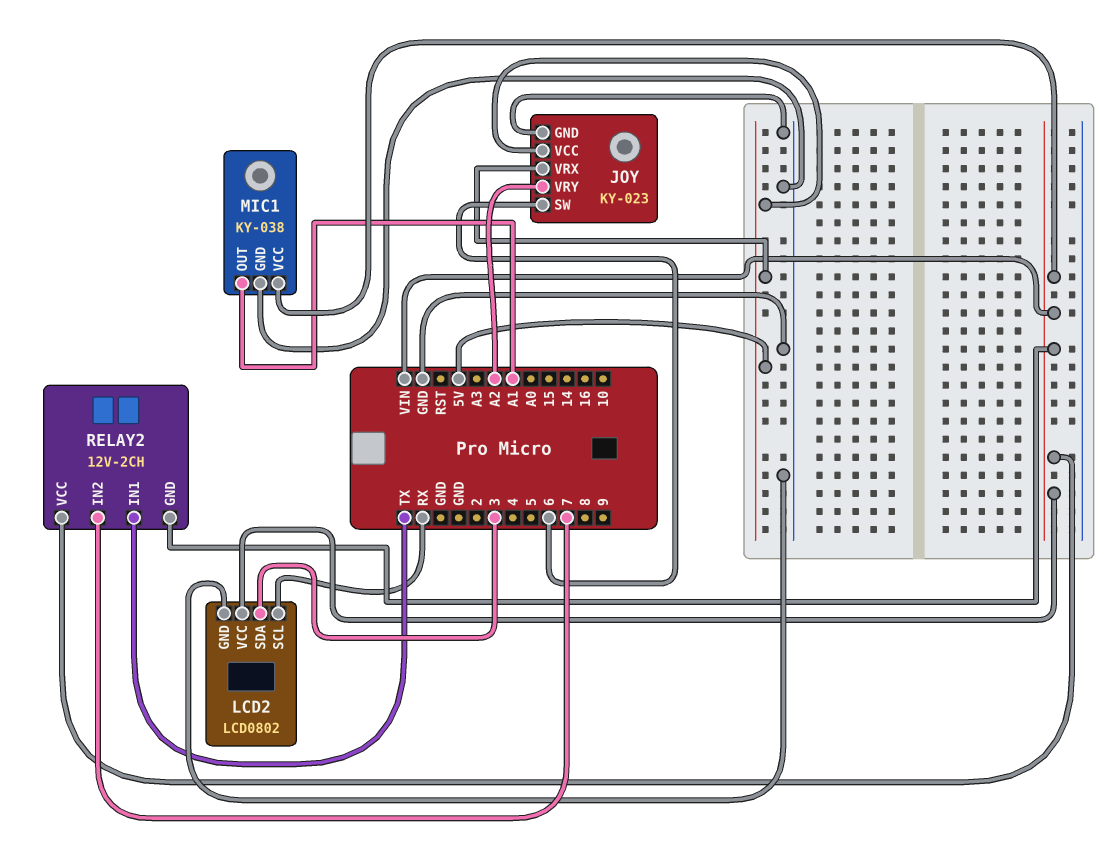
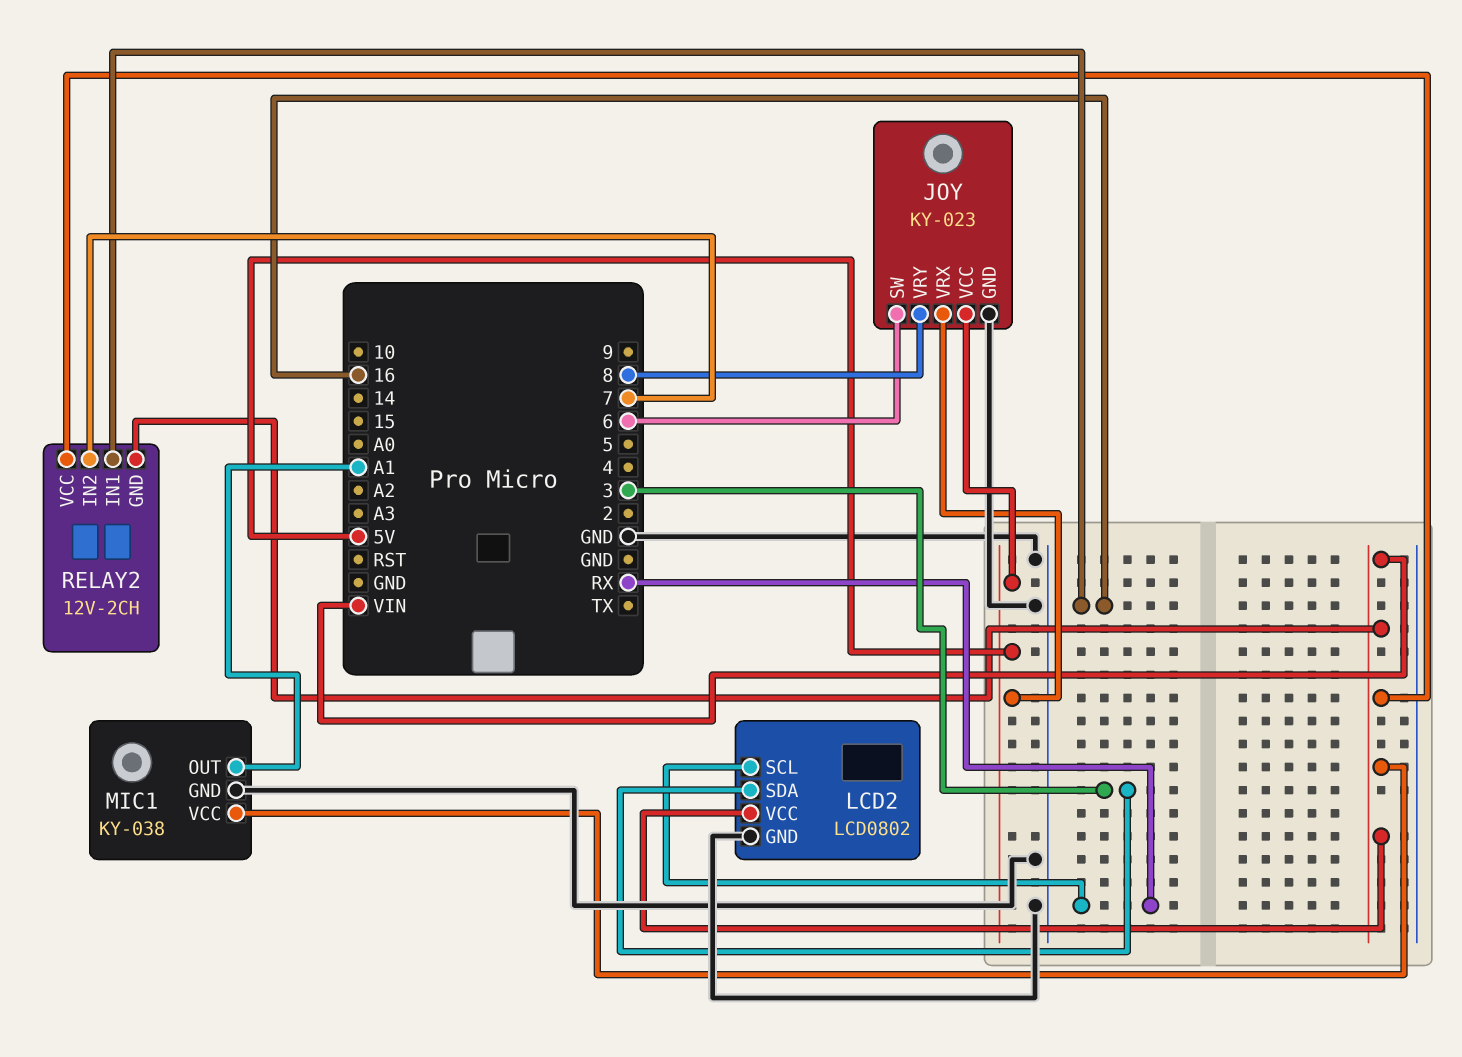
JOY pin VRY: A2 -> 8
RELAY2 pin IN1: TX -> 16

